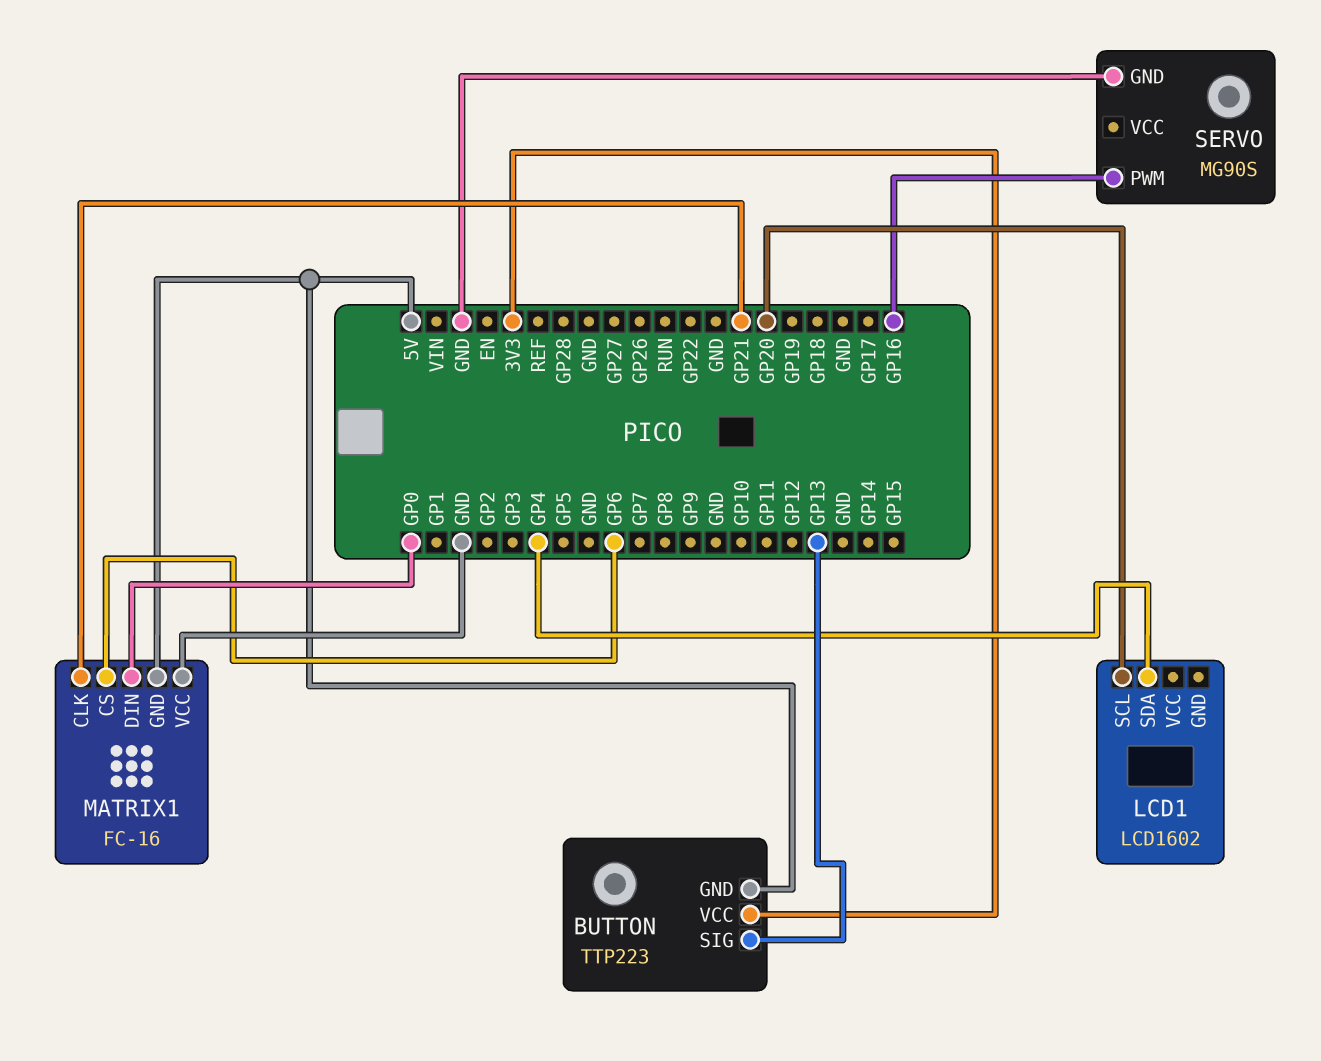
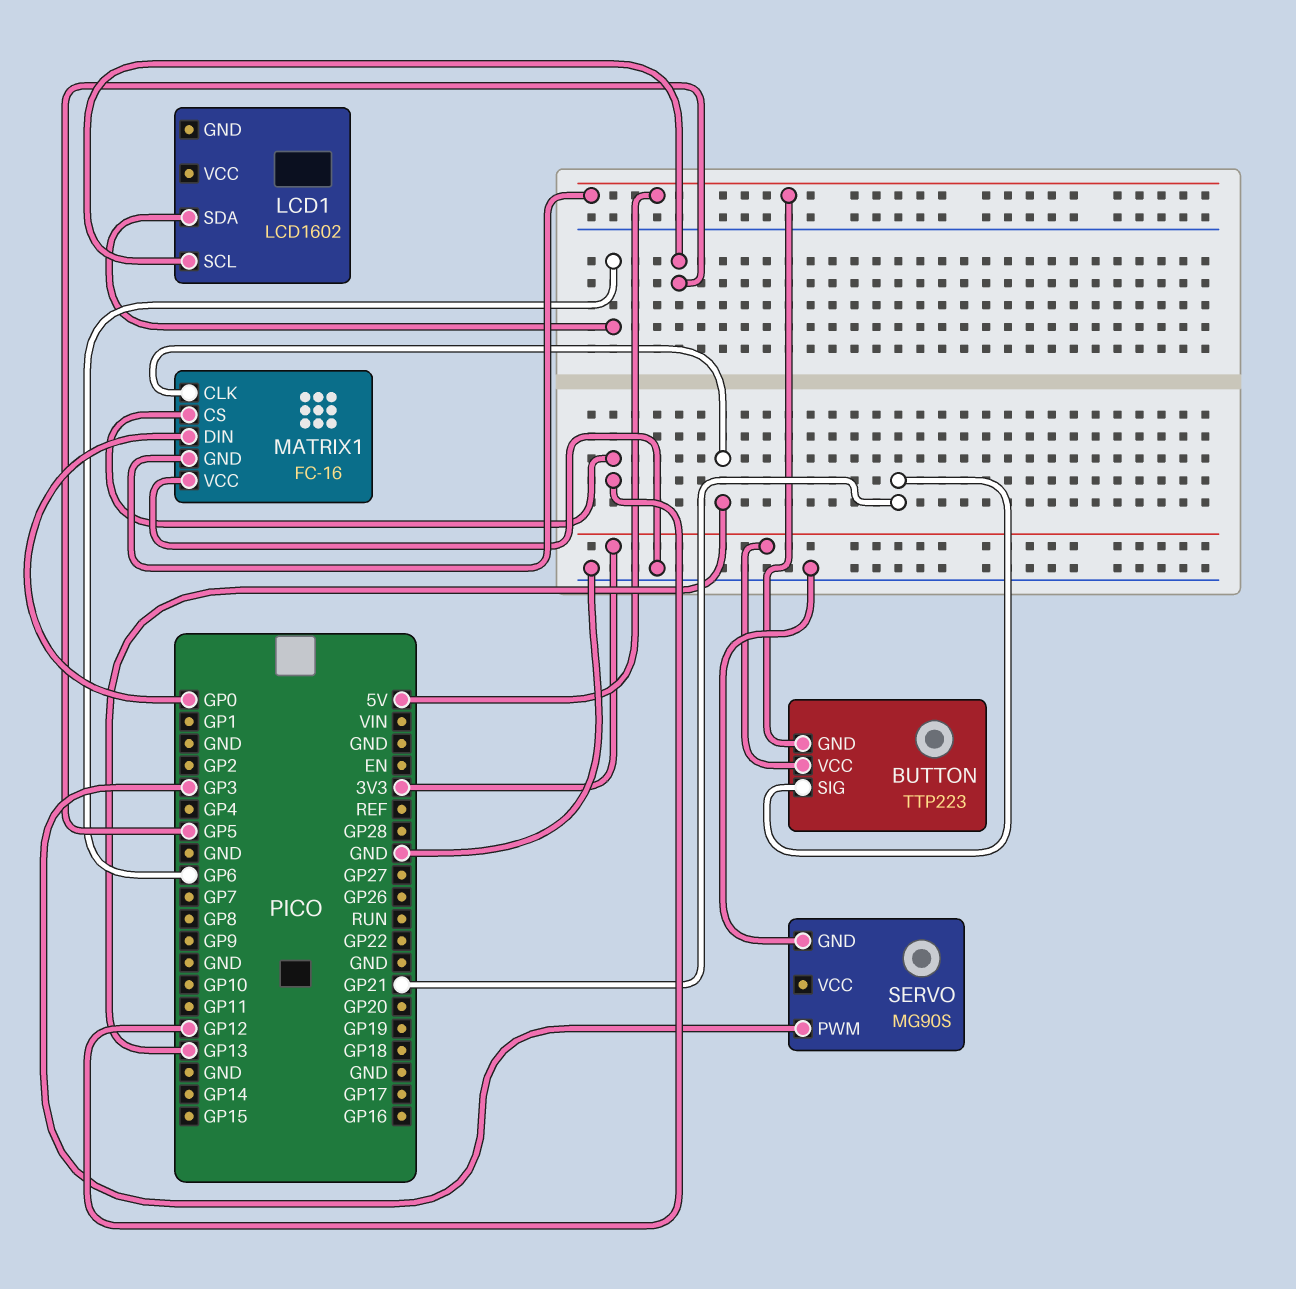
BUTTON pin SIG: GP13 -> GP21
LCD1 pin SCL: GP20 -> GP5
LCD1 pin SDA: GP4 -> GP6
MATRIX1 pin CLK: GP21 -> GP13
MATRIX1 pin CS: GP6 -> GP12
SERVO pin PWM: GP16 -> GP3

